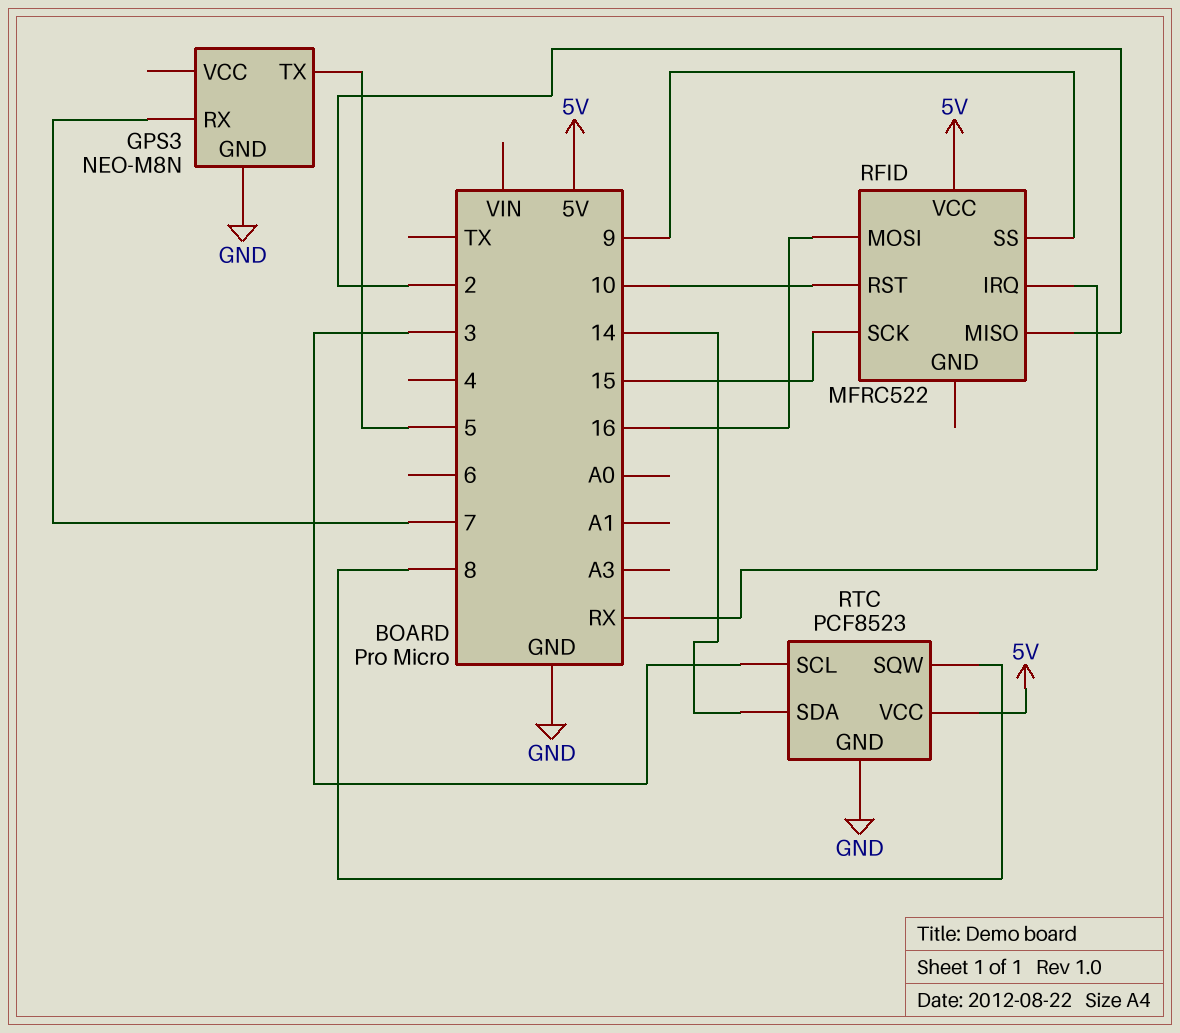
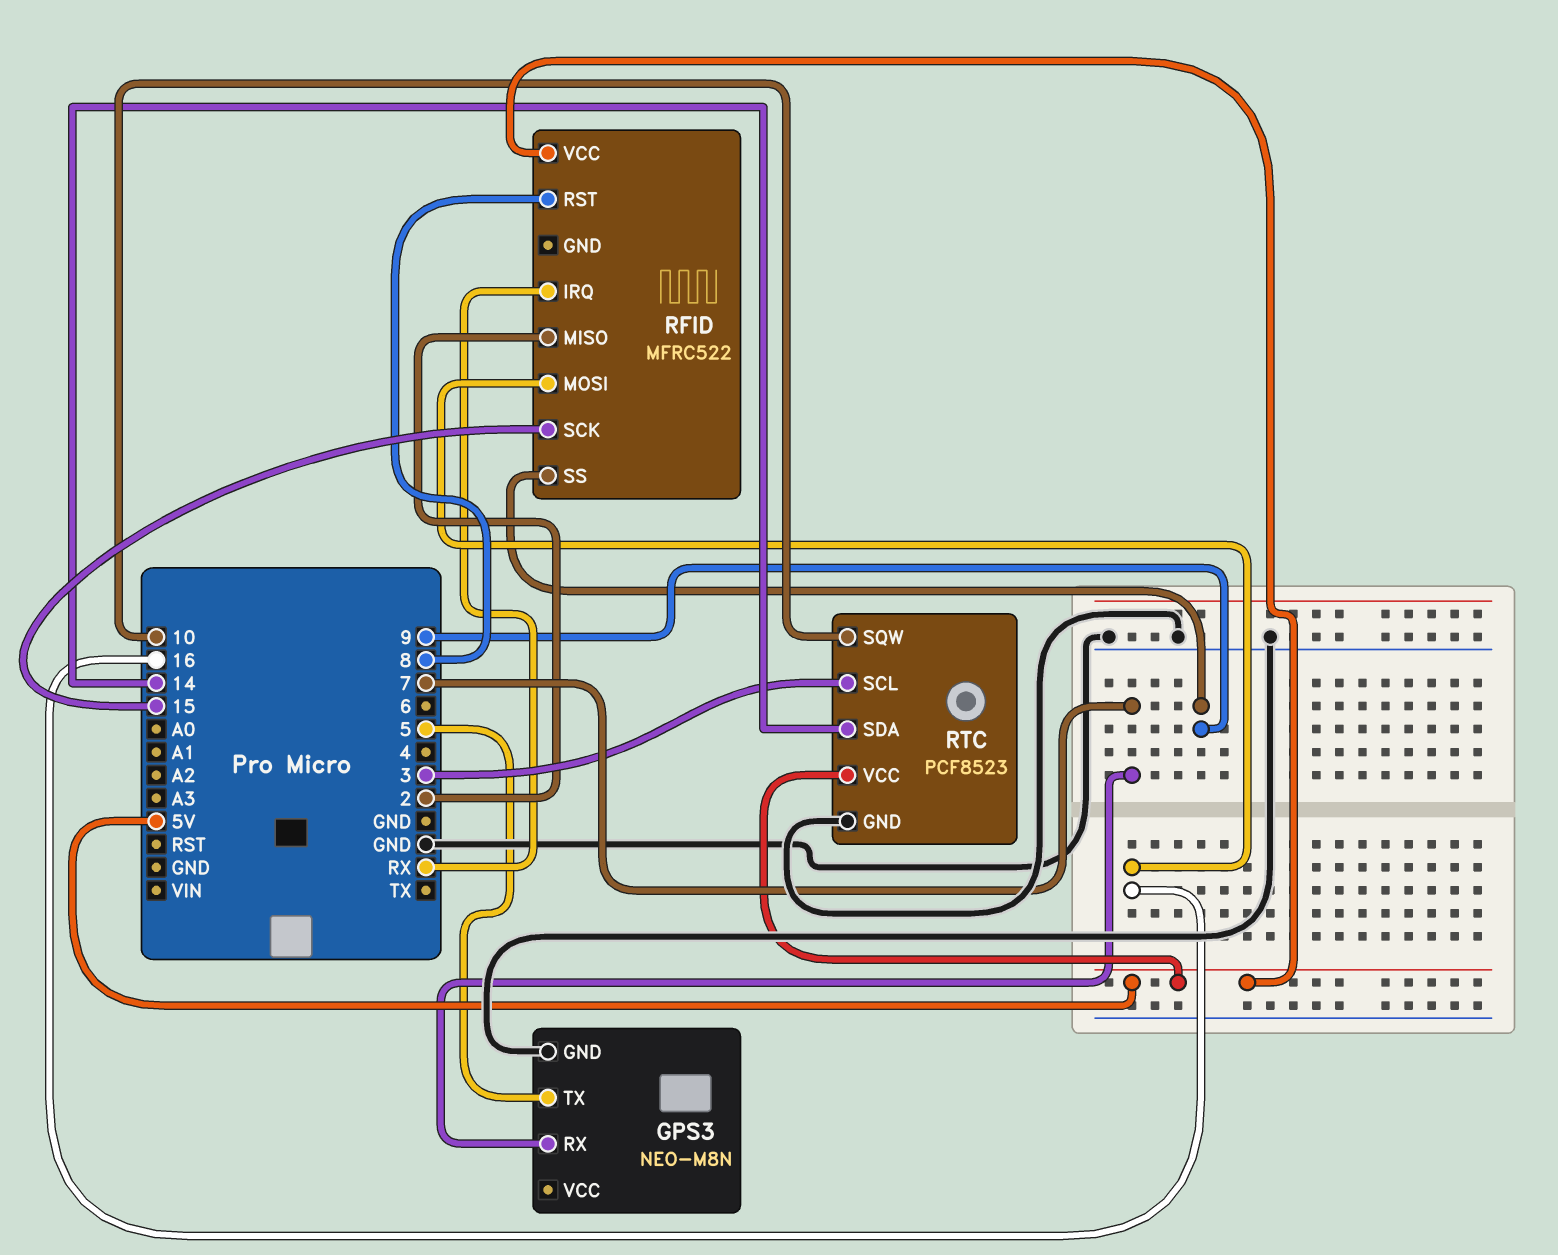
RFID pin RST: 10 -> 8
RTC pin SQW: 8 -> 10

